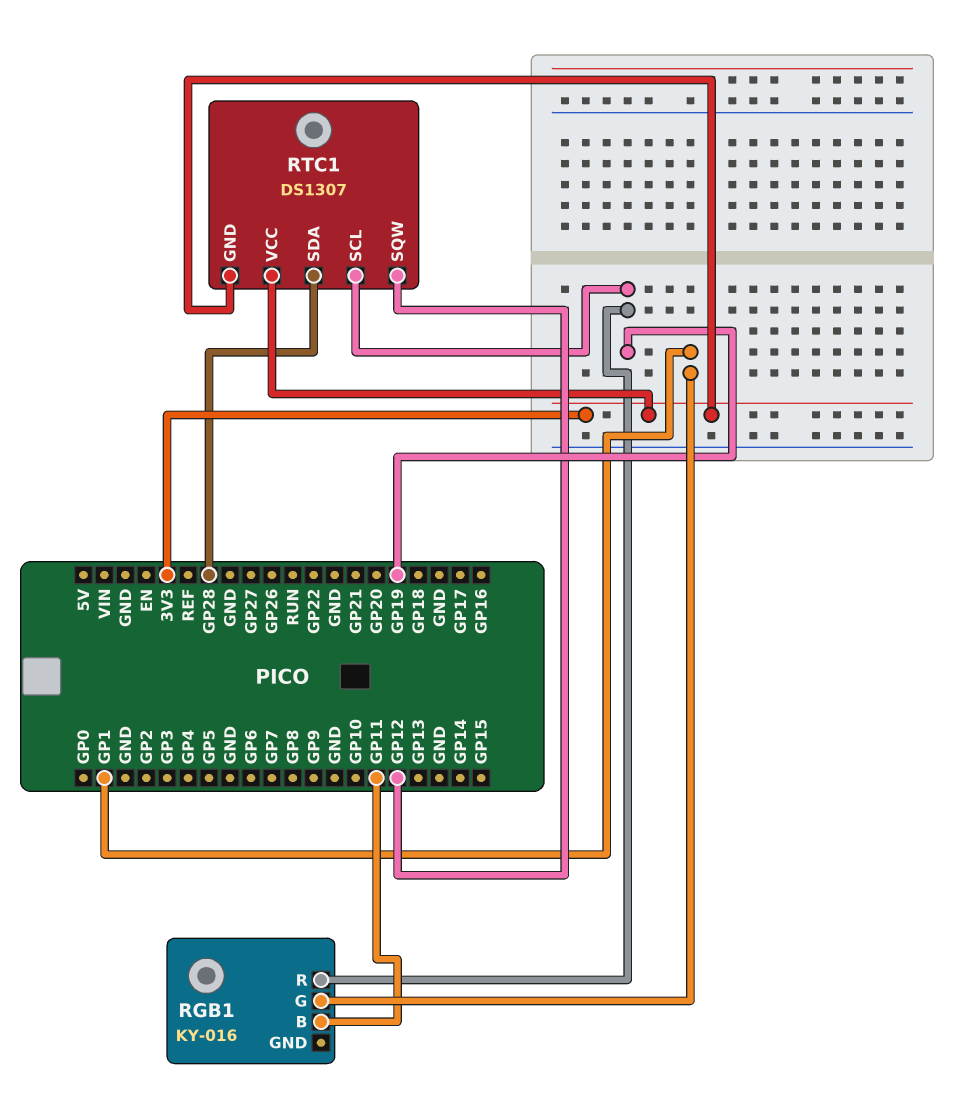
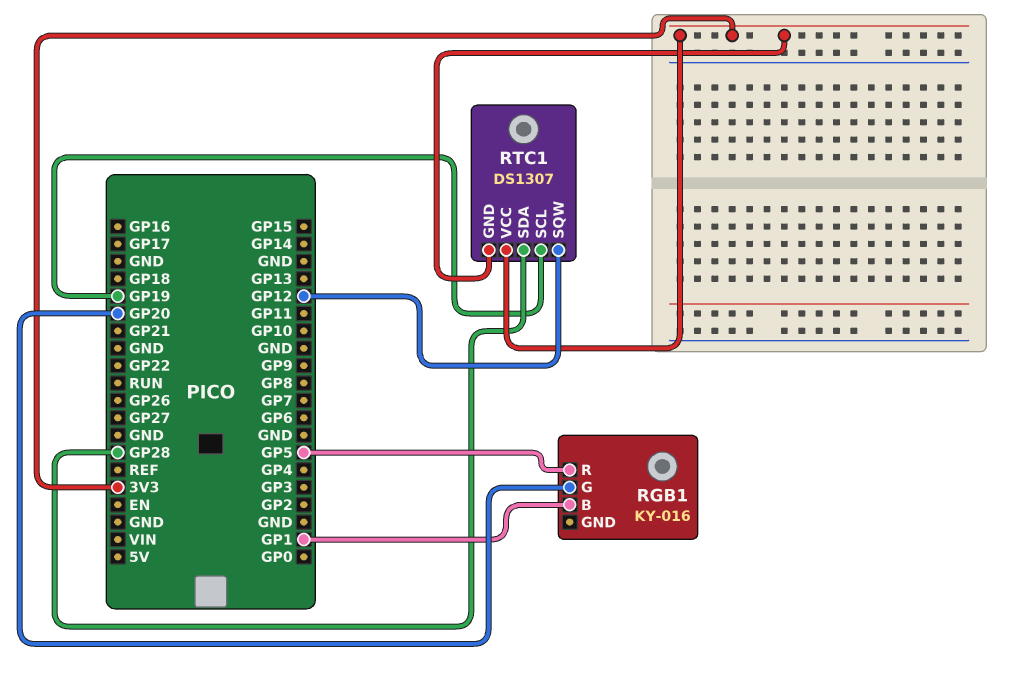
RGB1 pin B: GP11 -> GP1
RGB1 pin G: GP1 -> GP20
RGB1 pin R: GP19 -> GP5

